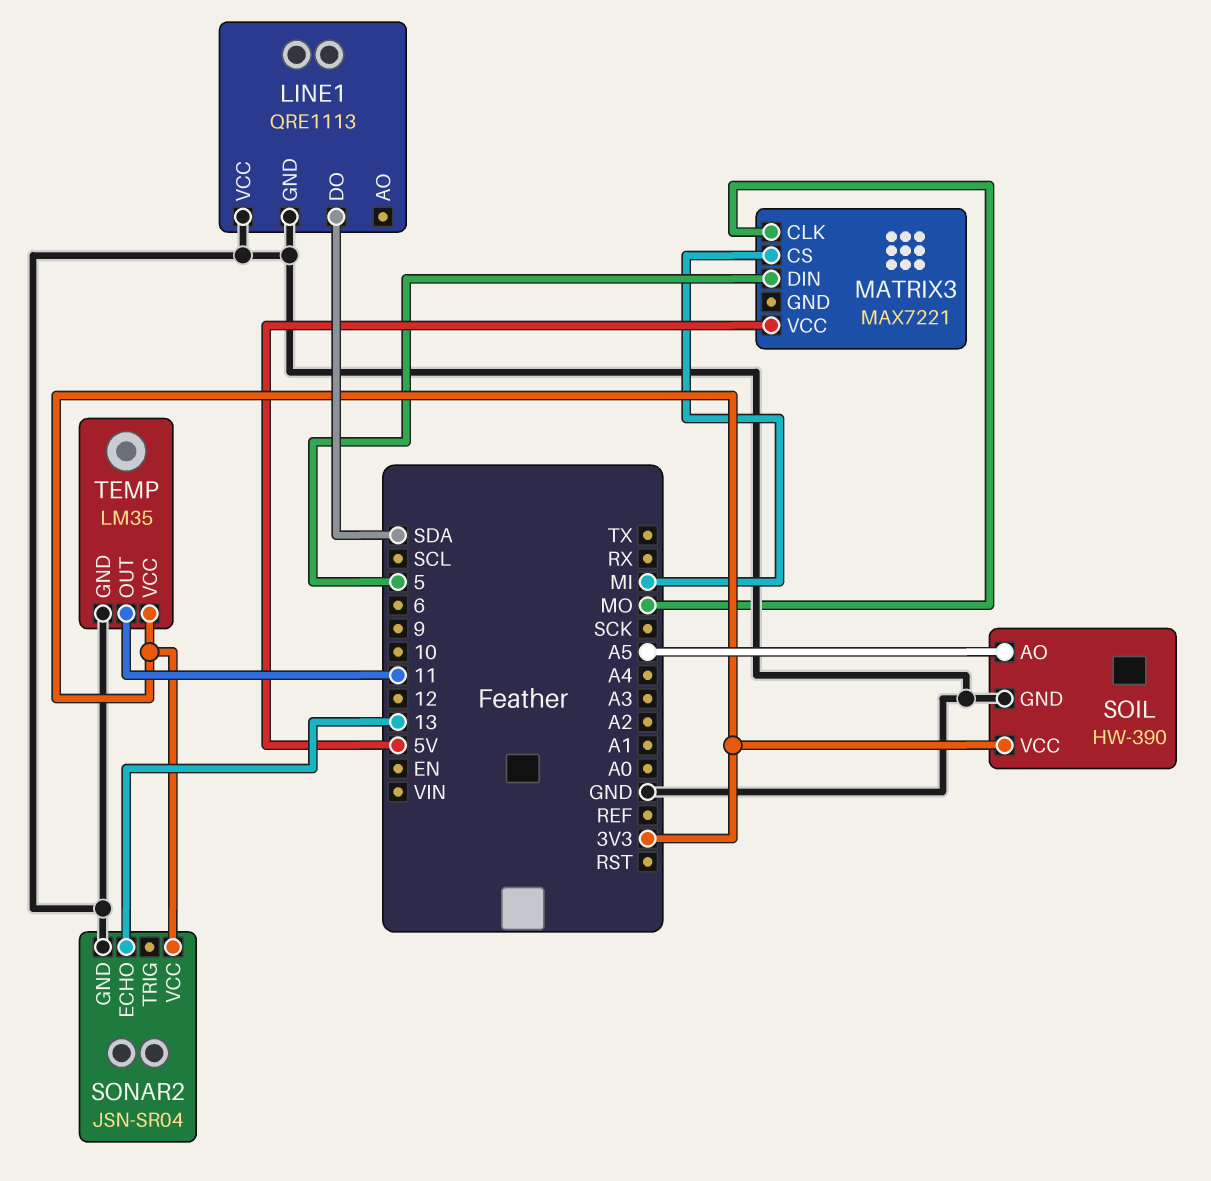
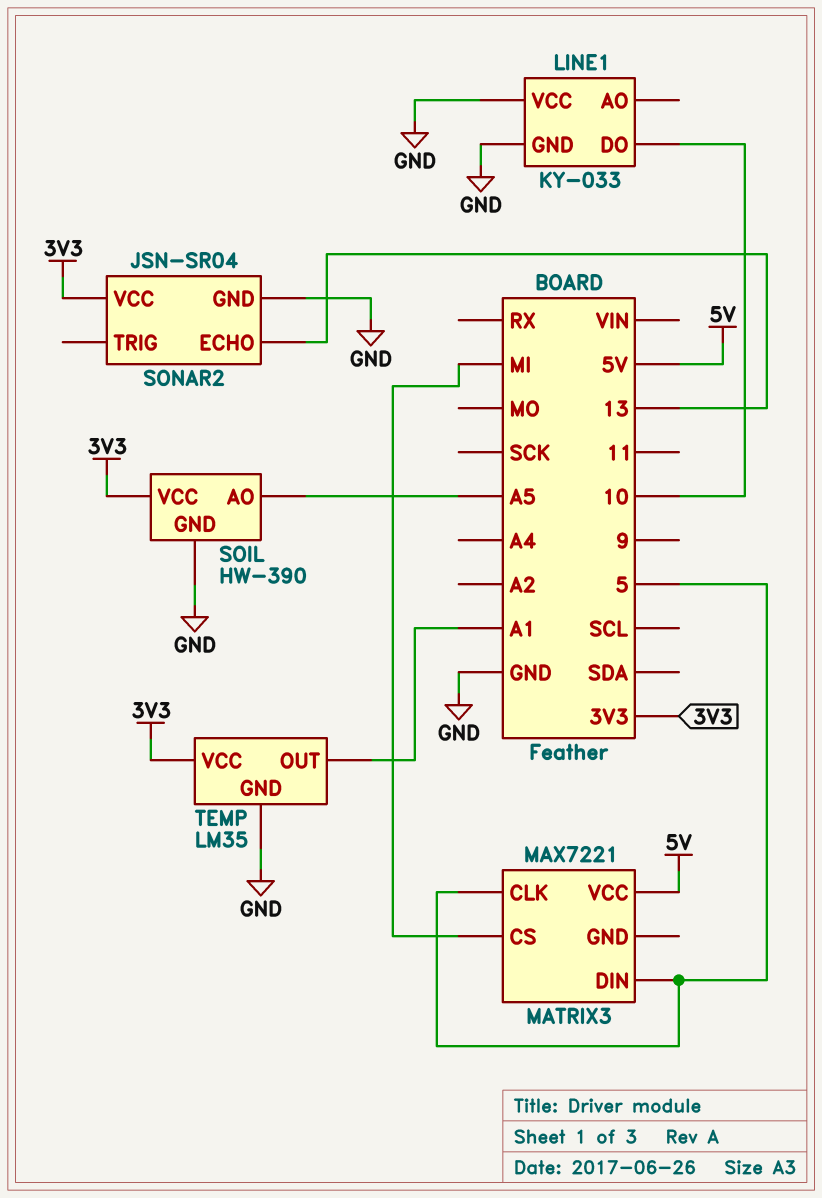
LINE1: QRE1113 -> KY-033
LINE1 pin DO: SDA -> 10
MATRIX3 pin CLK: MO -> 5
TEMP pin OUT: 11 -> A1

